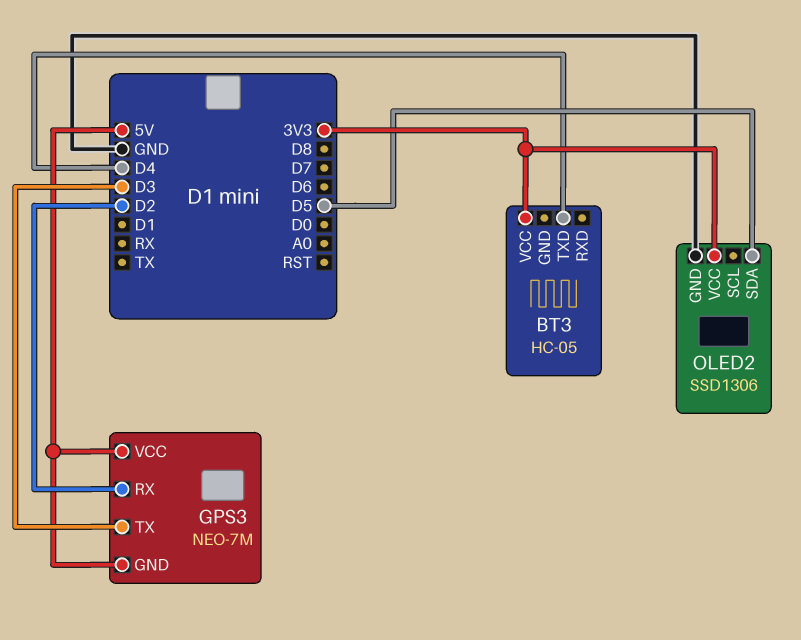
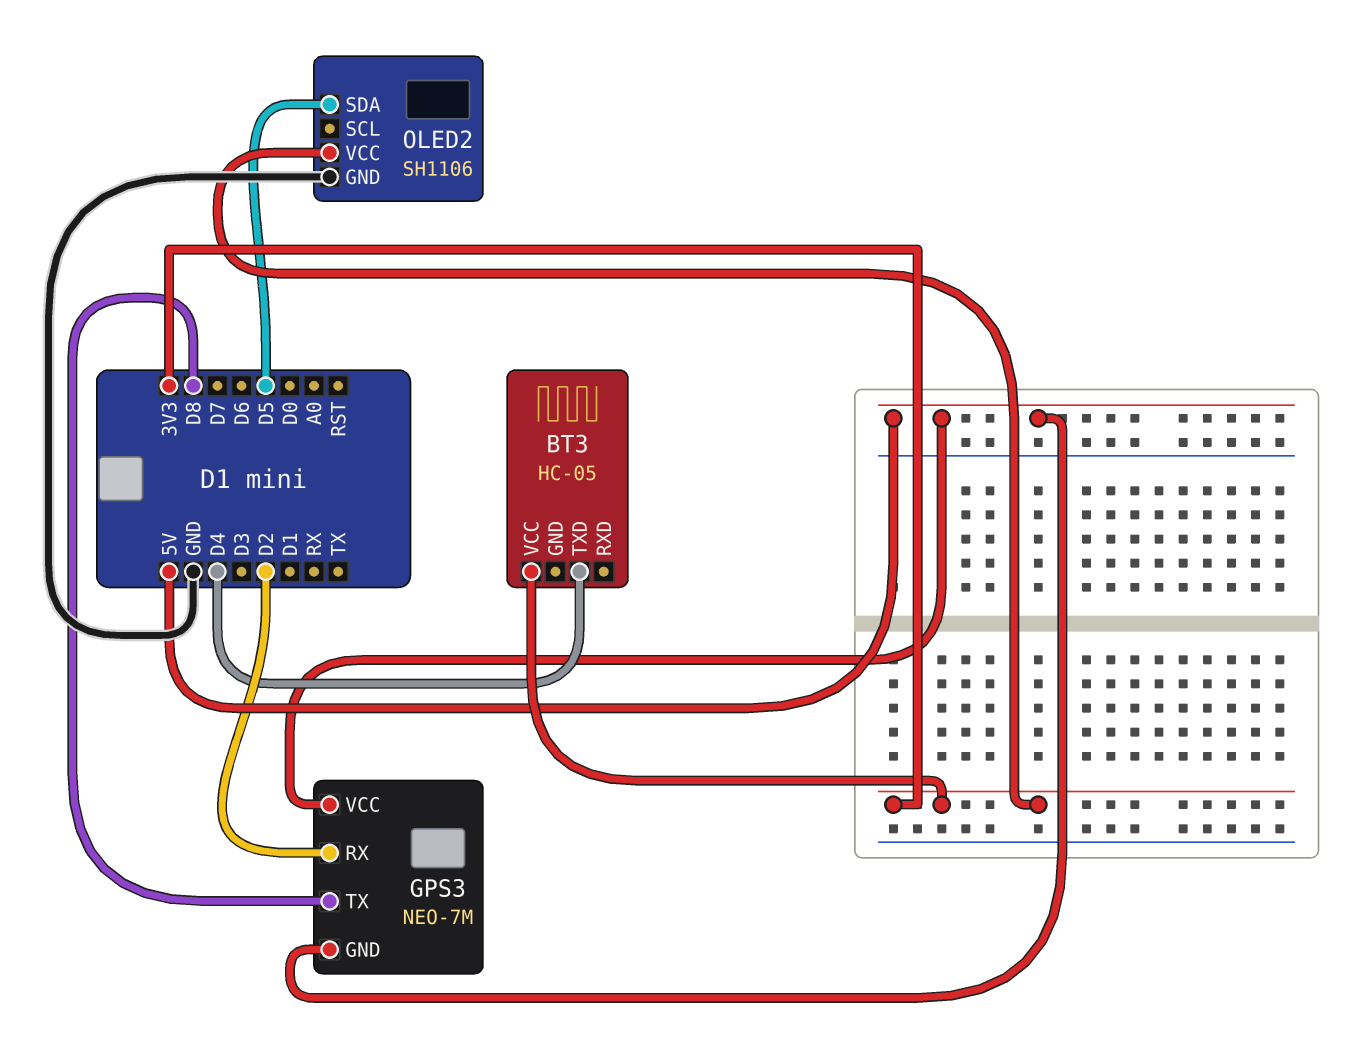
GPS3 pin TX: D3 -> D8
OLED2: SSD1306 -> SH1106

